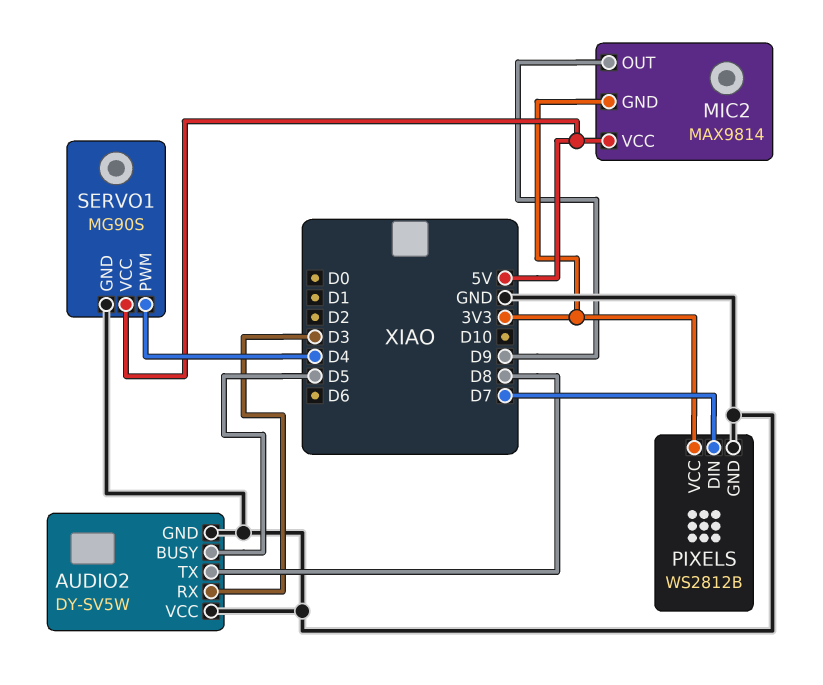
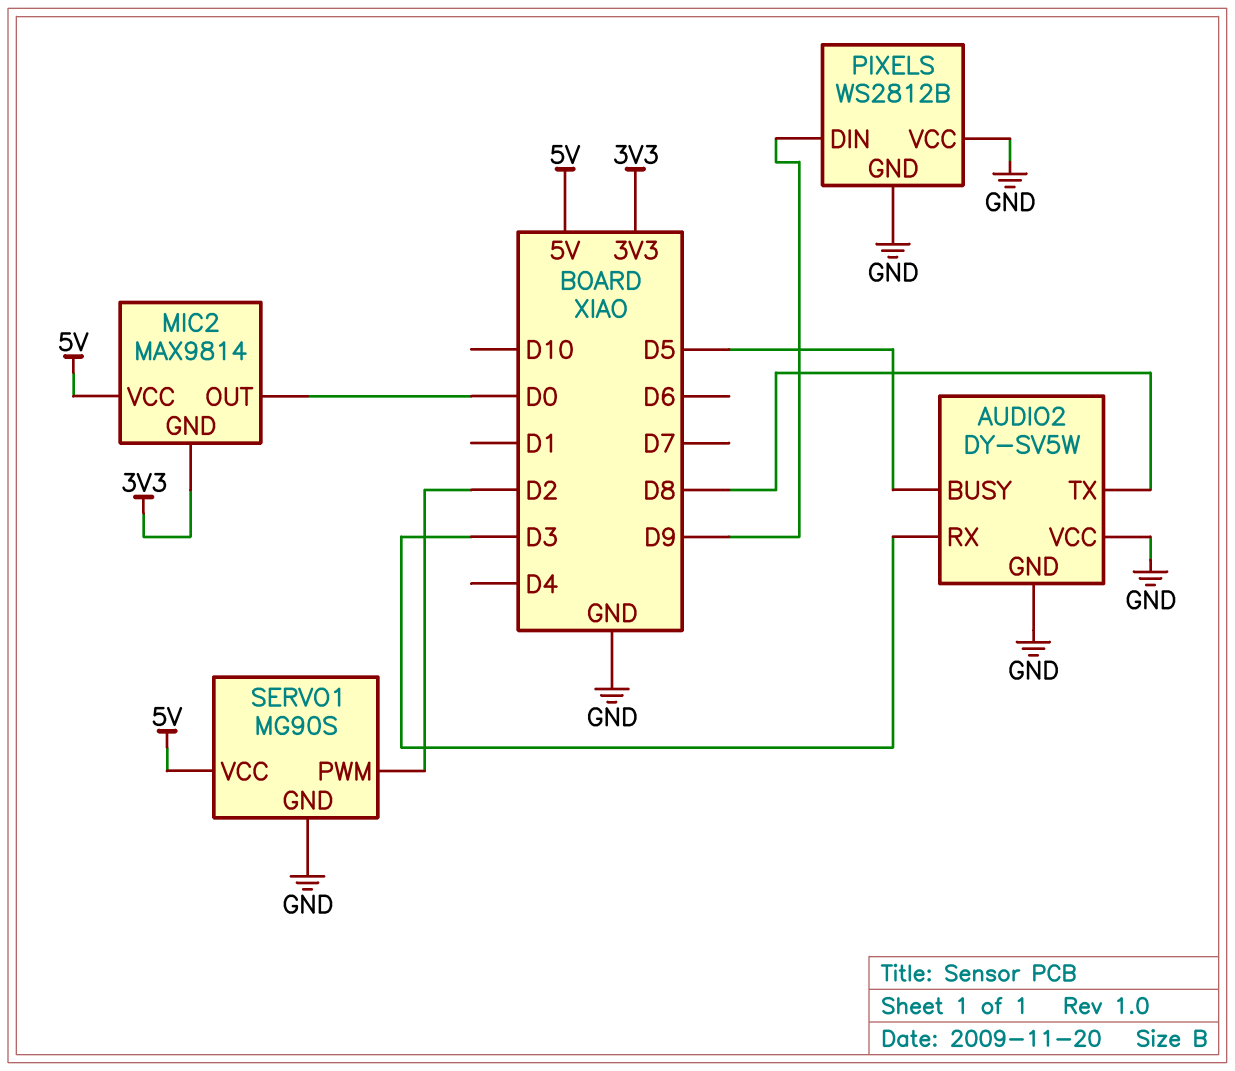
MIC2 pin OUT: D9 -> D0
PIXELS pin DIN: D7 -> D9
PIXELS pin VCC: 3V3 -> GND
SERVO1 pin PWM: D4 -> D2

